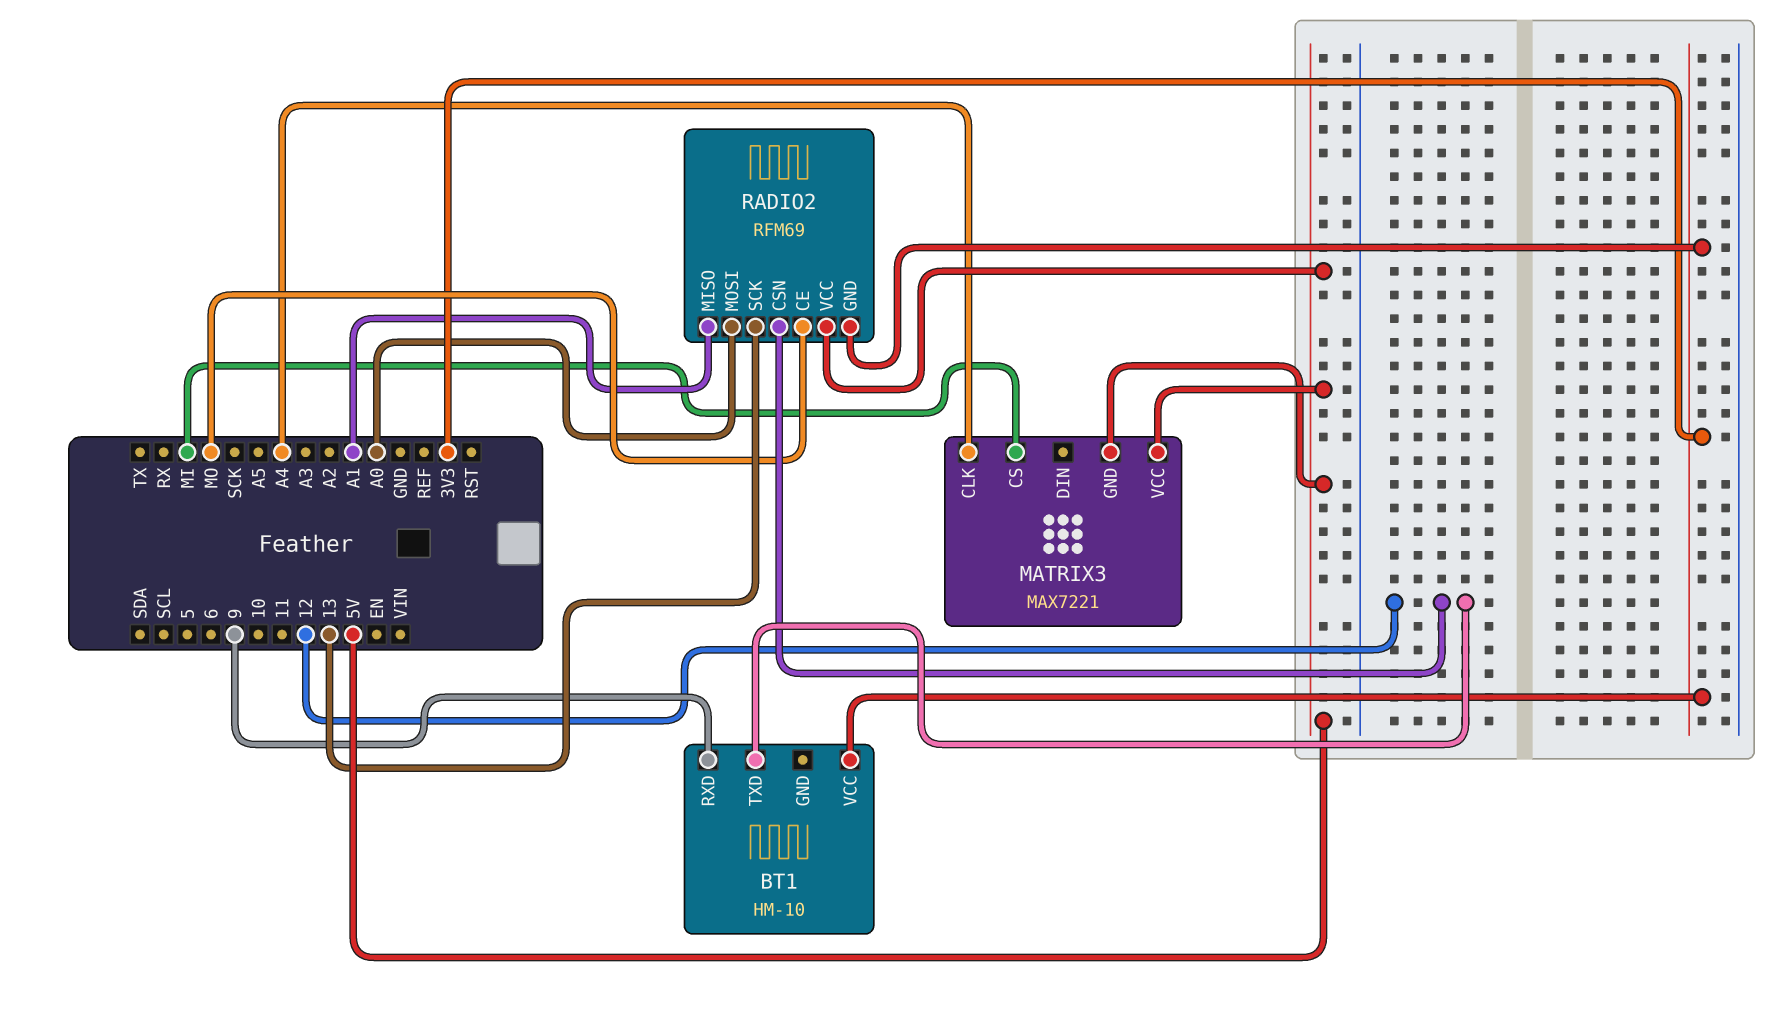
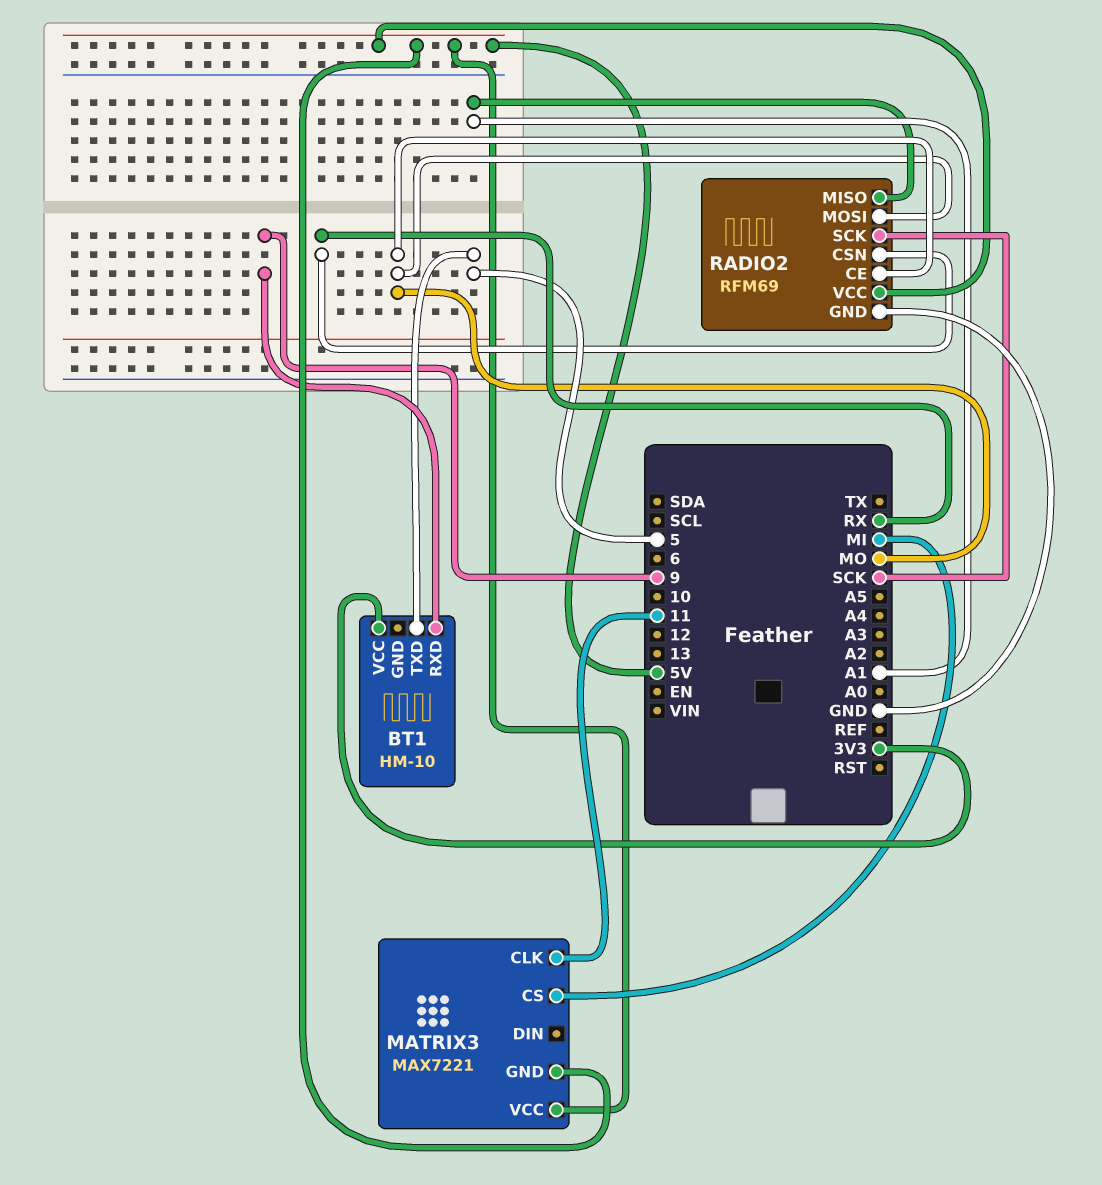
BT1 pin TXD: 12 -> 5
MATRIX3 pin CLK: A4 -> 11
RADIO2 pin CSN: 12 -> RX
RADIO2 pin GND: 3V3 -> GND
RADIO2 pin MOSI: A0 -> MO
RADIO2 pin SCK: 13 -> SCK

